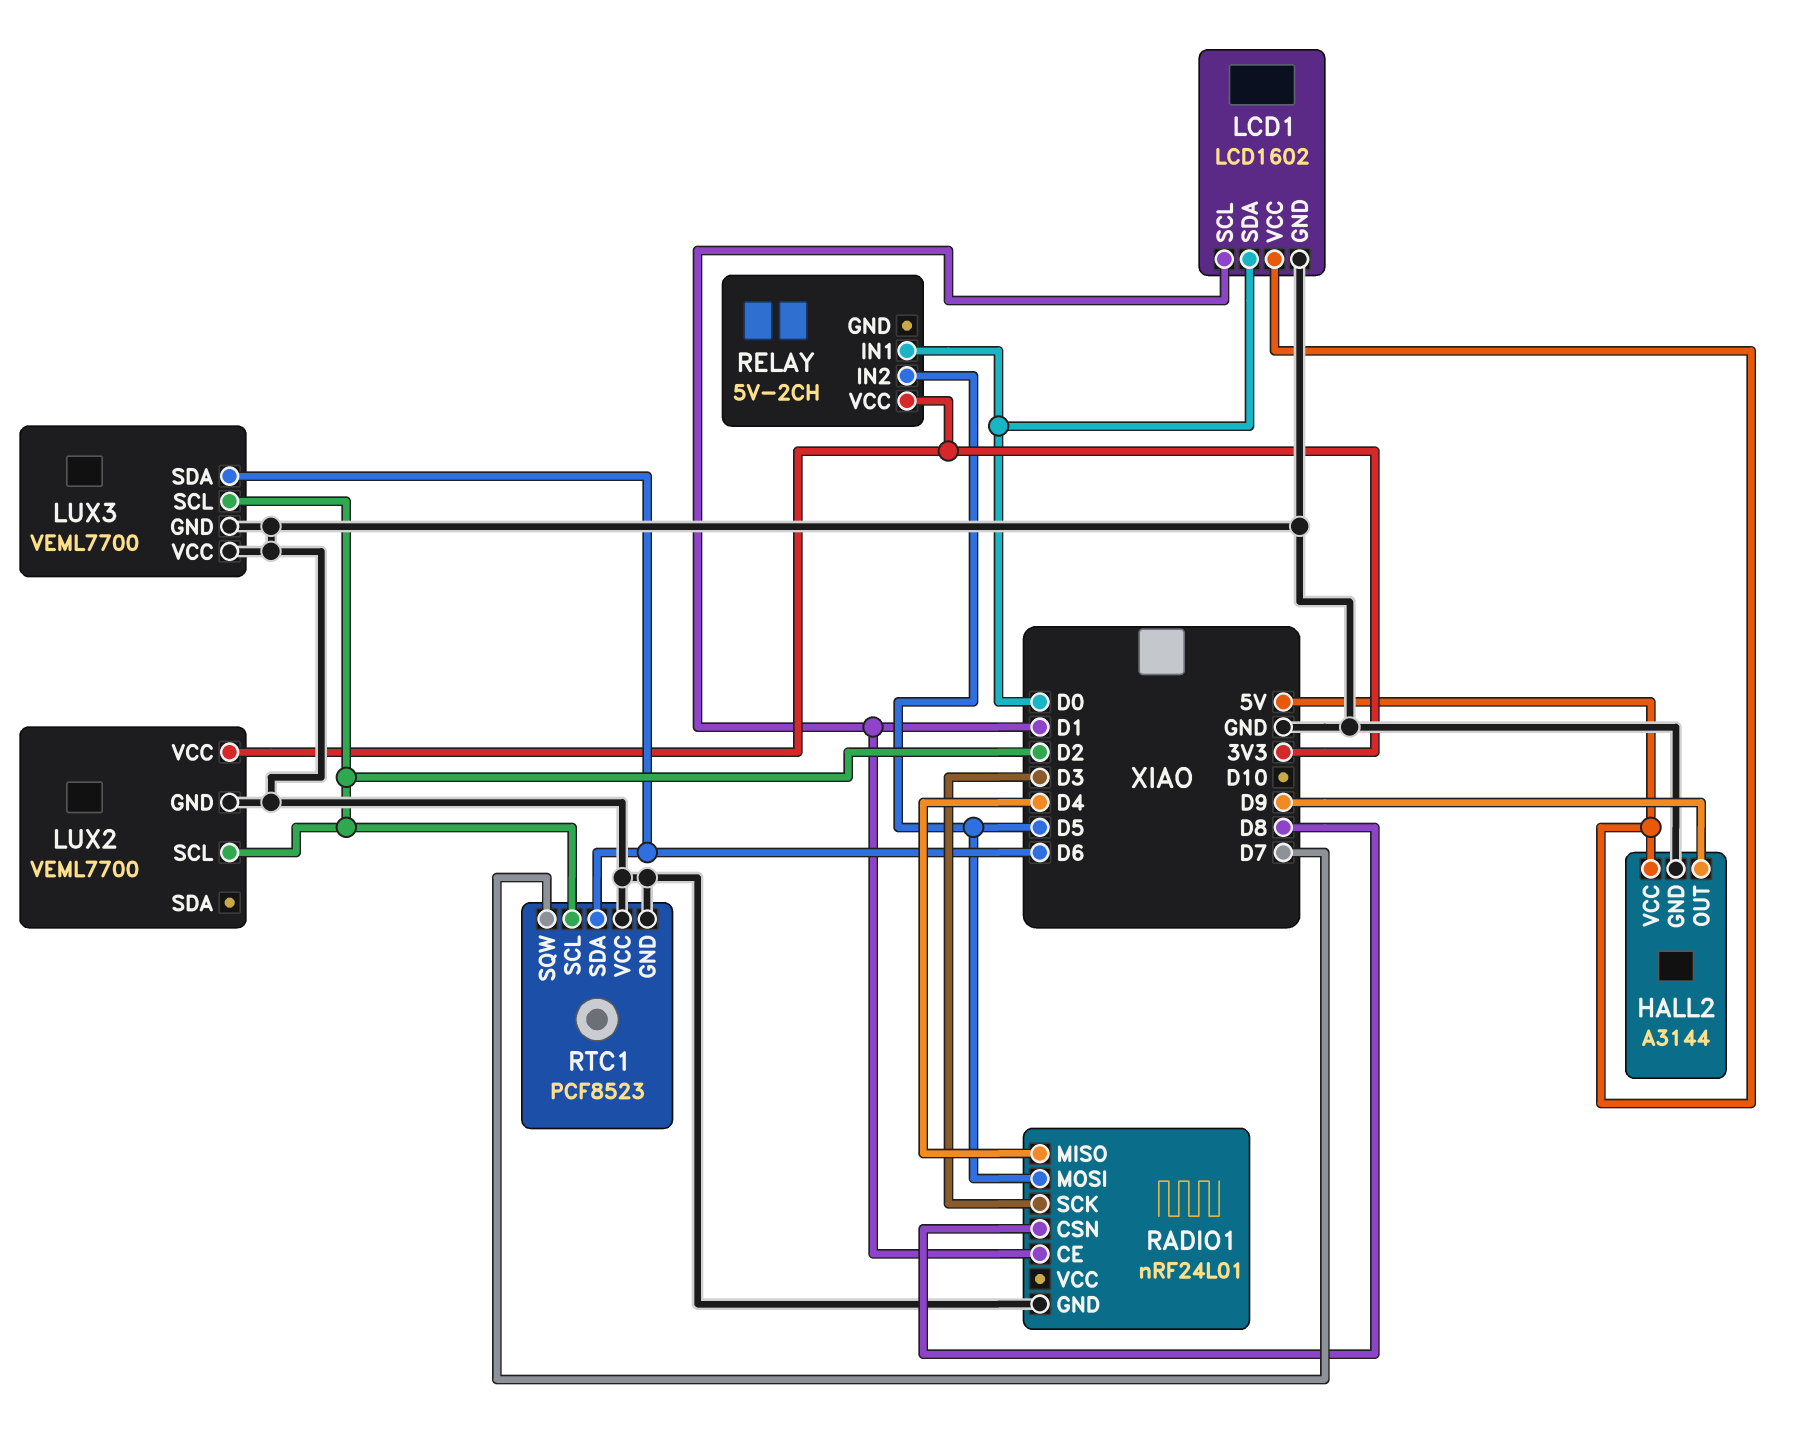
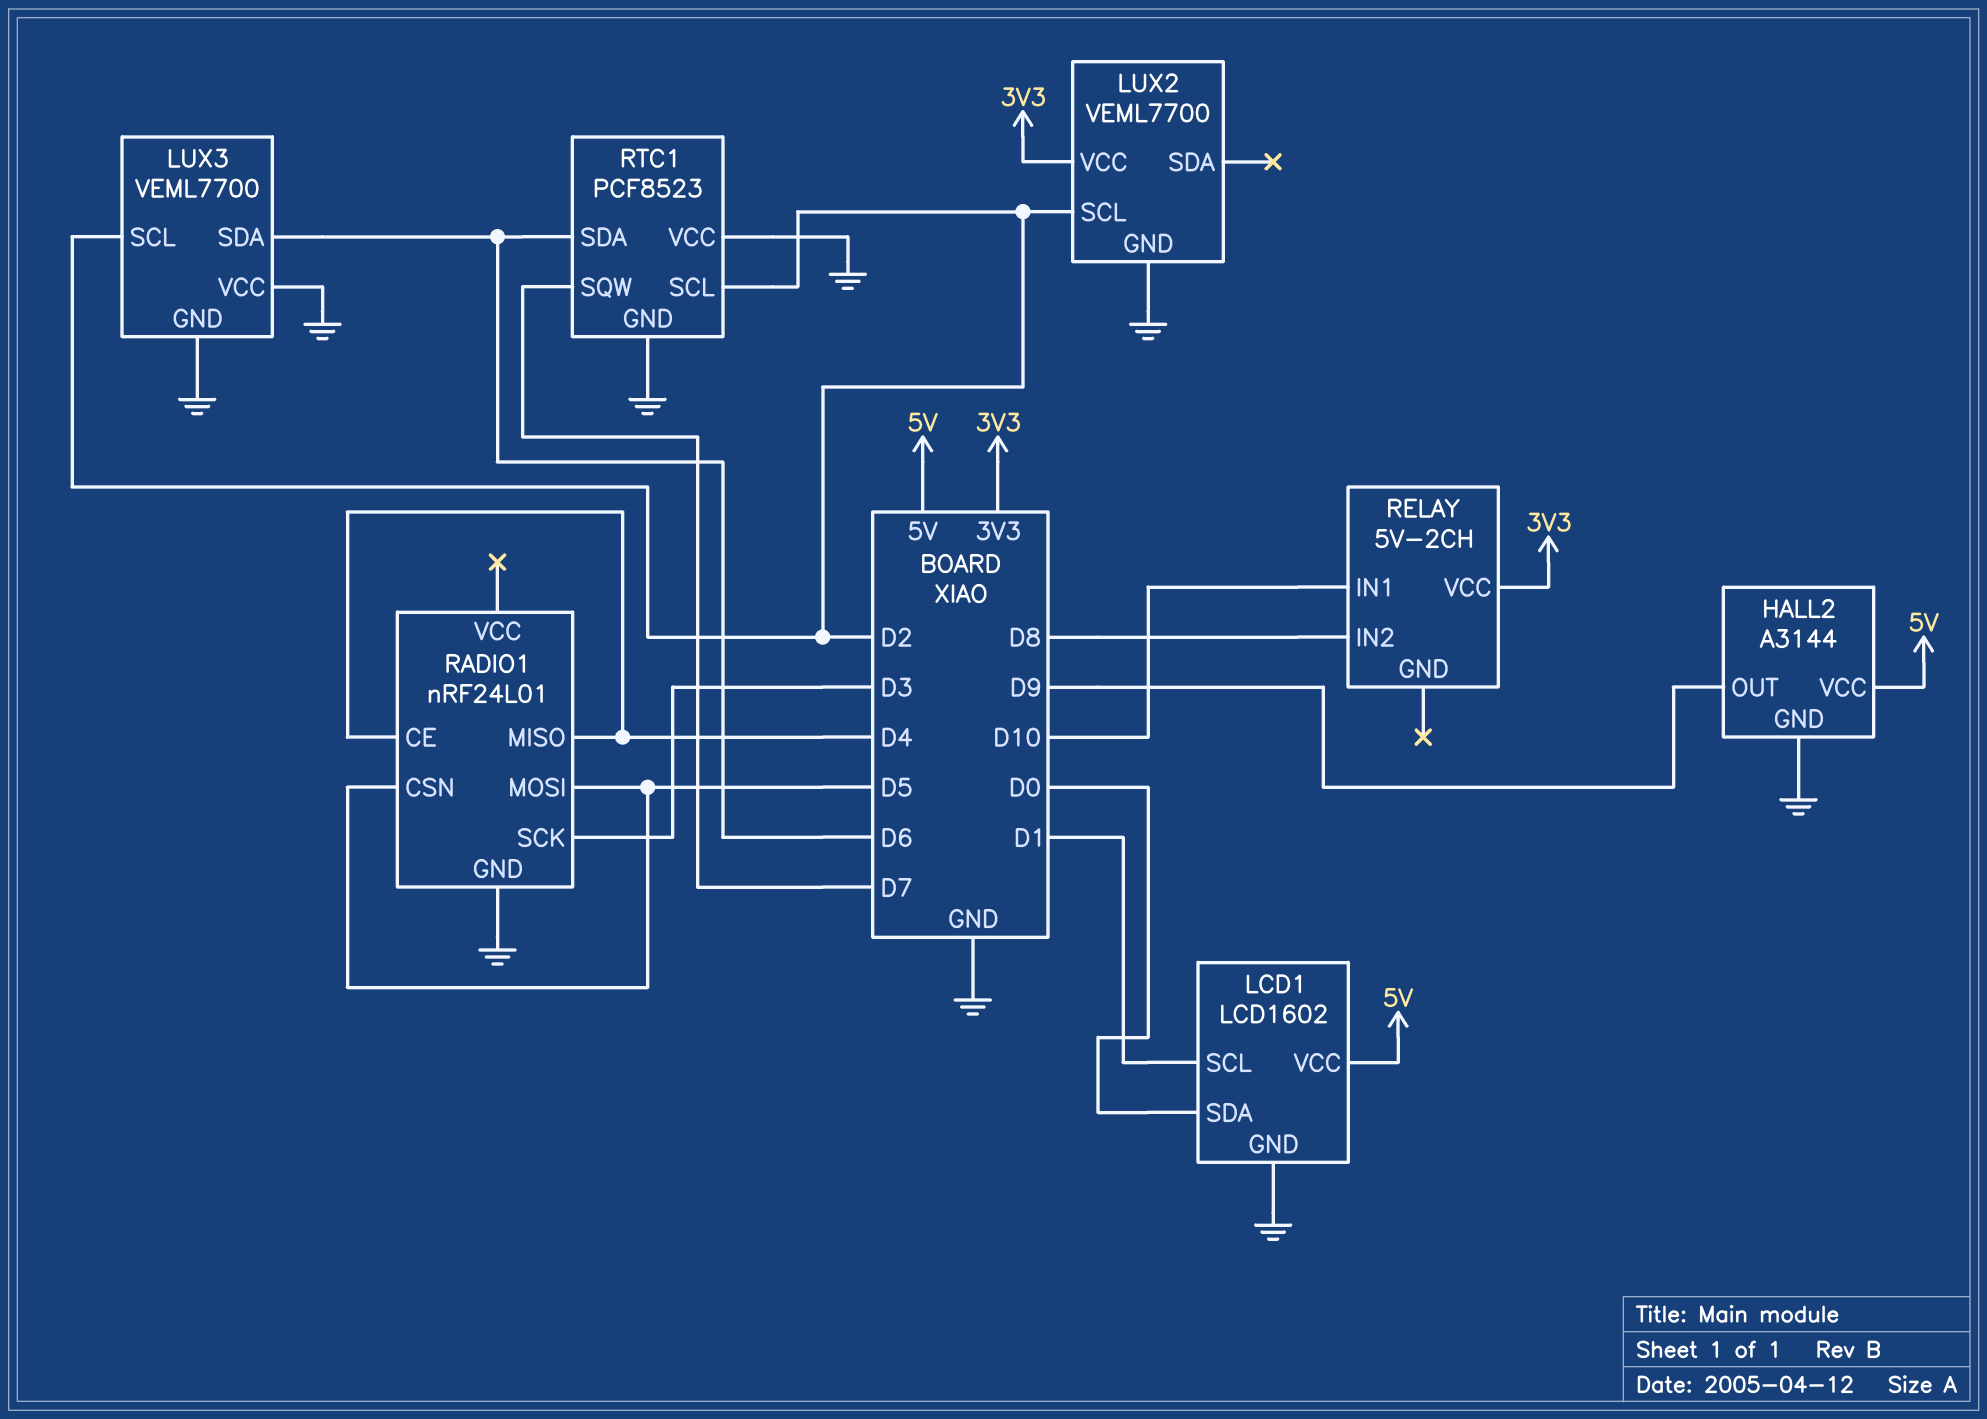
RADIO1 pin CE: D1 -> D4
RADIO1 pin CSN: D8 -> D5
RELAY pin IN1: D0 -> D10
RELAY pin IN2: D5 -> D8

